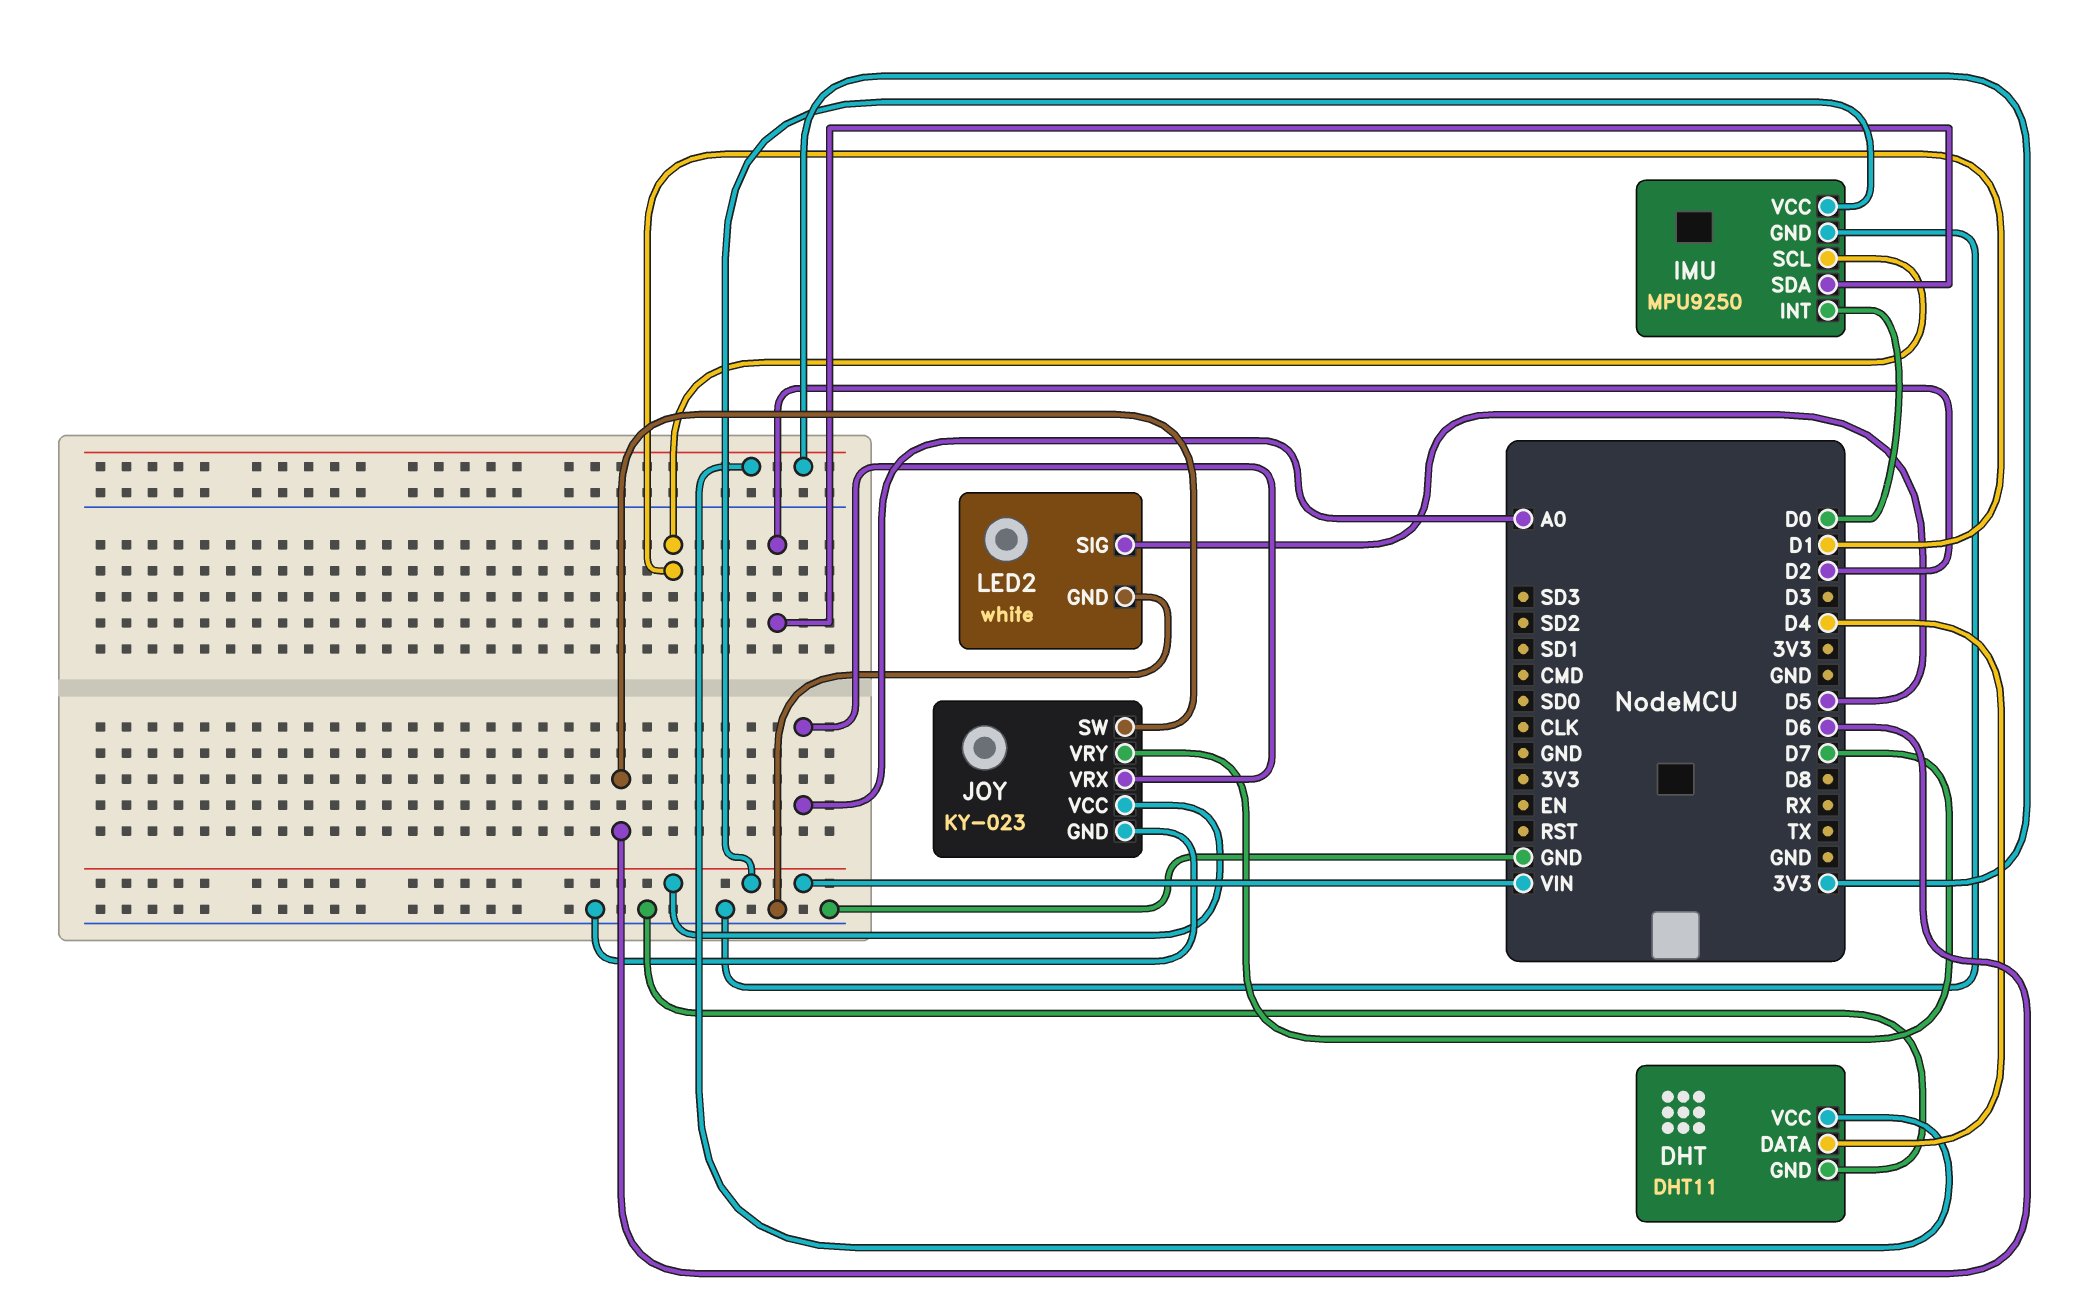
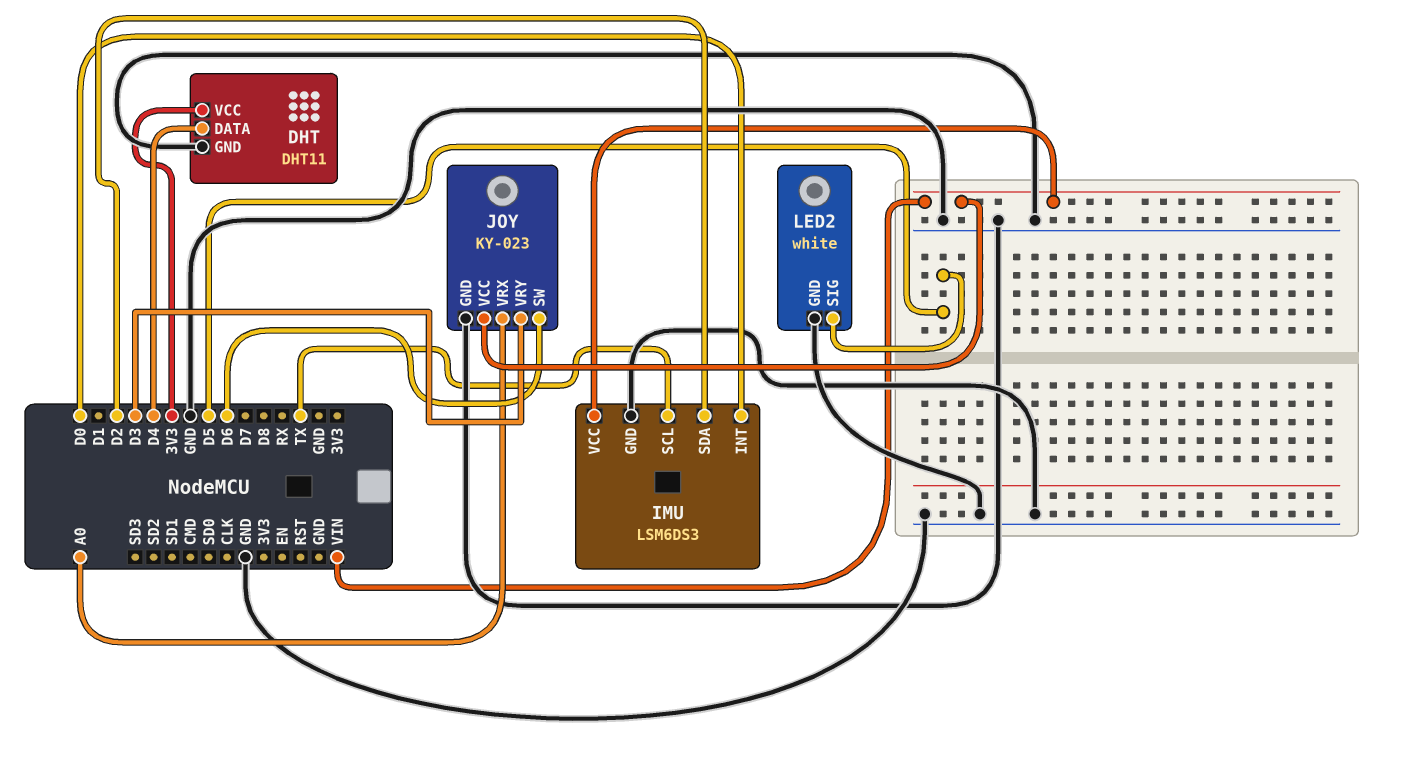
IMU: MPU9250 -> LSM6DS3
IMU pin SCL: D1 -> TX
JOY pin VRY: D7 -> D3

